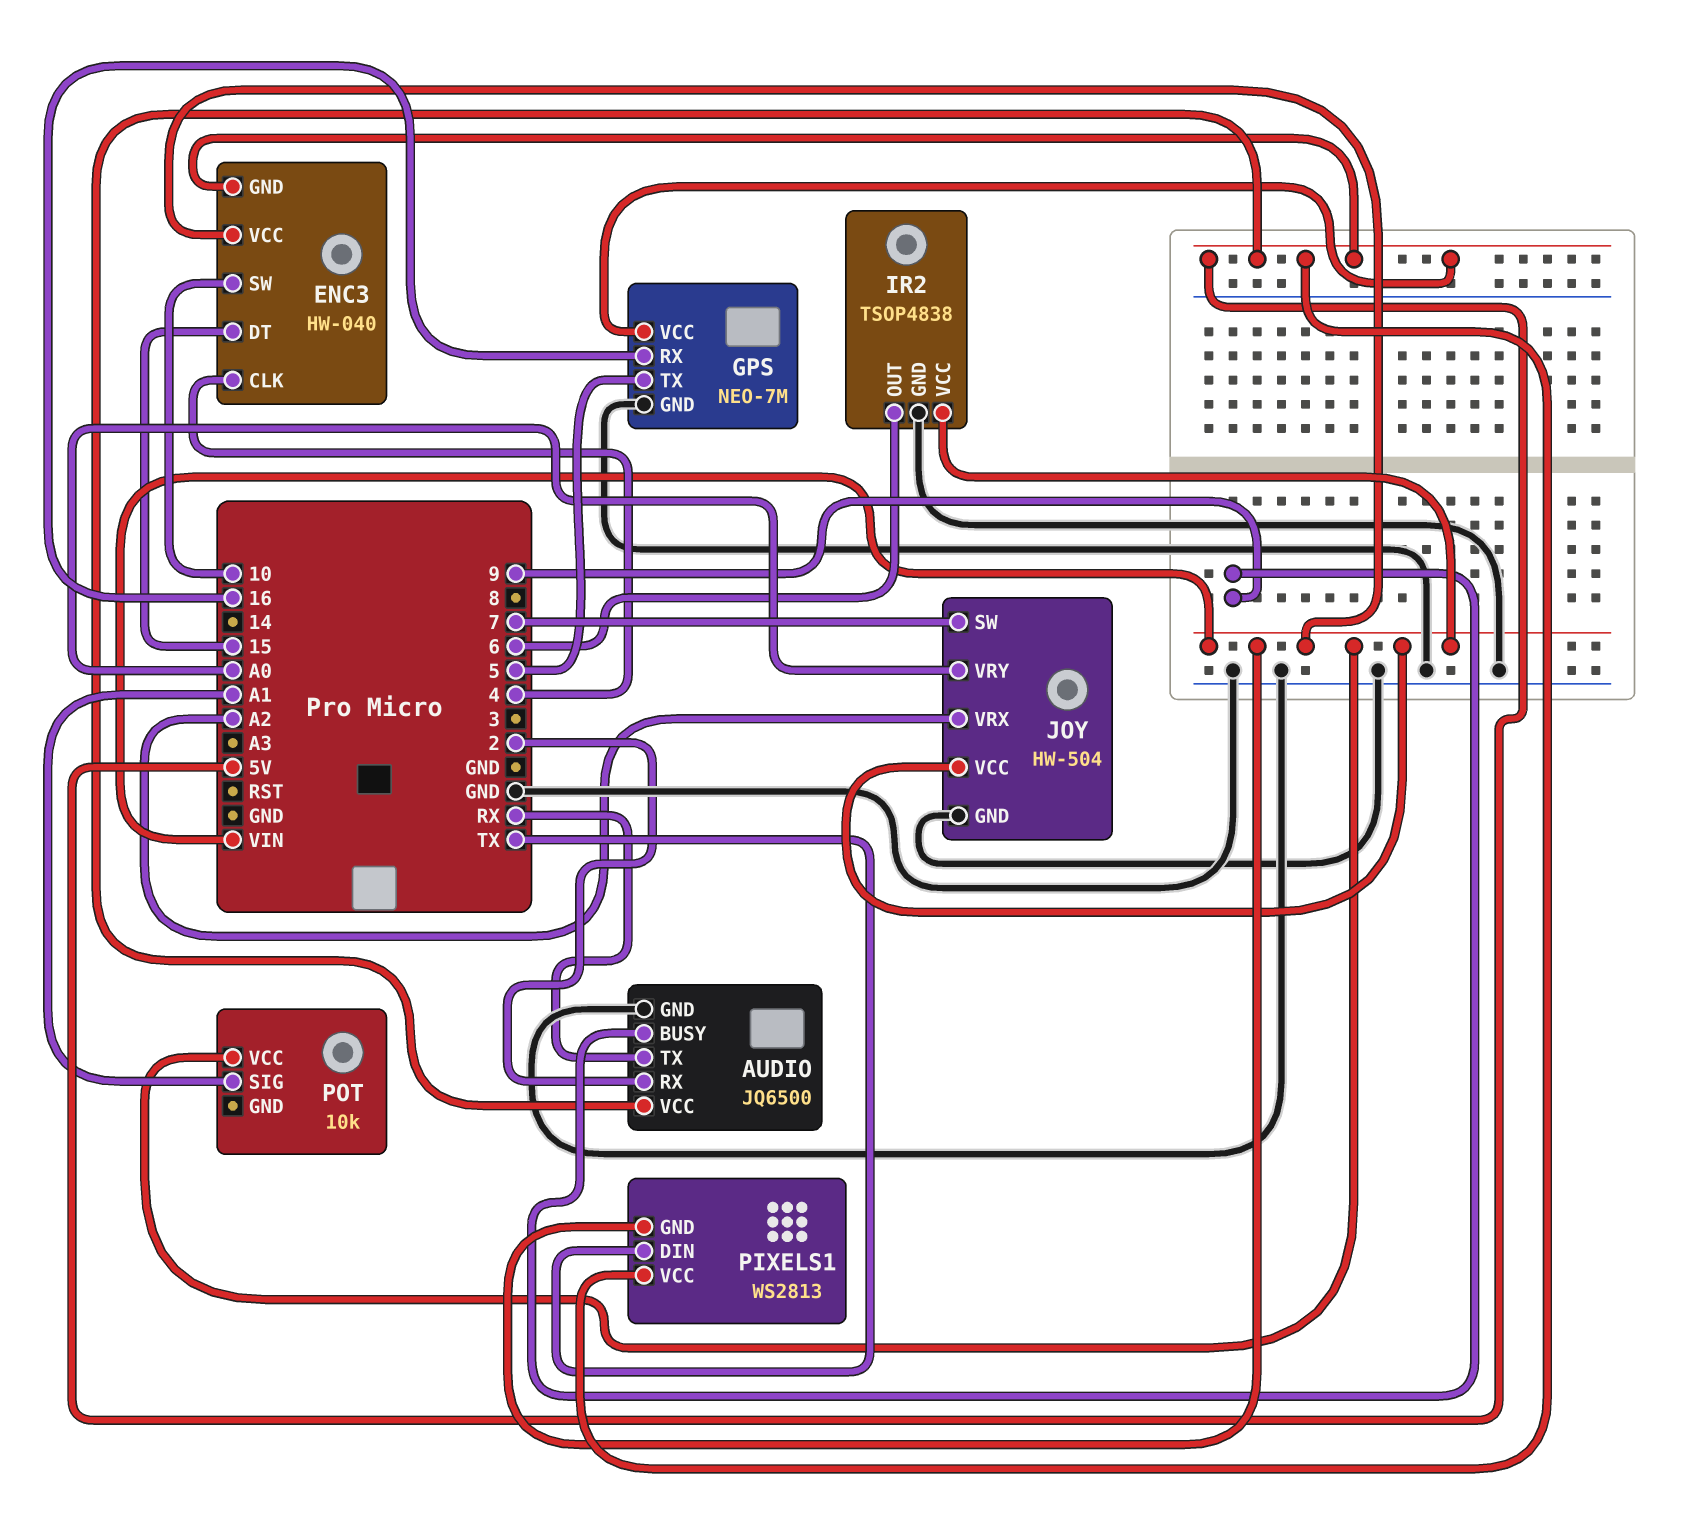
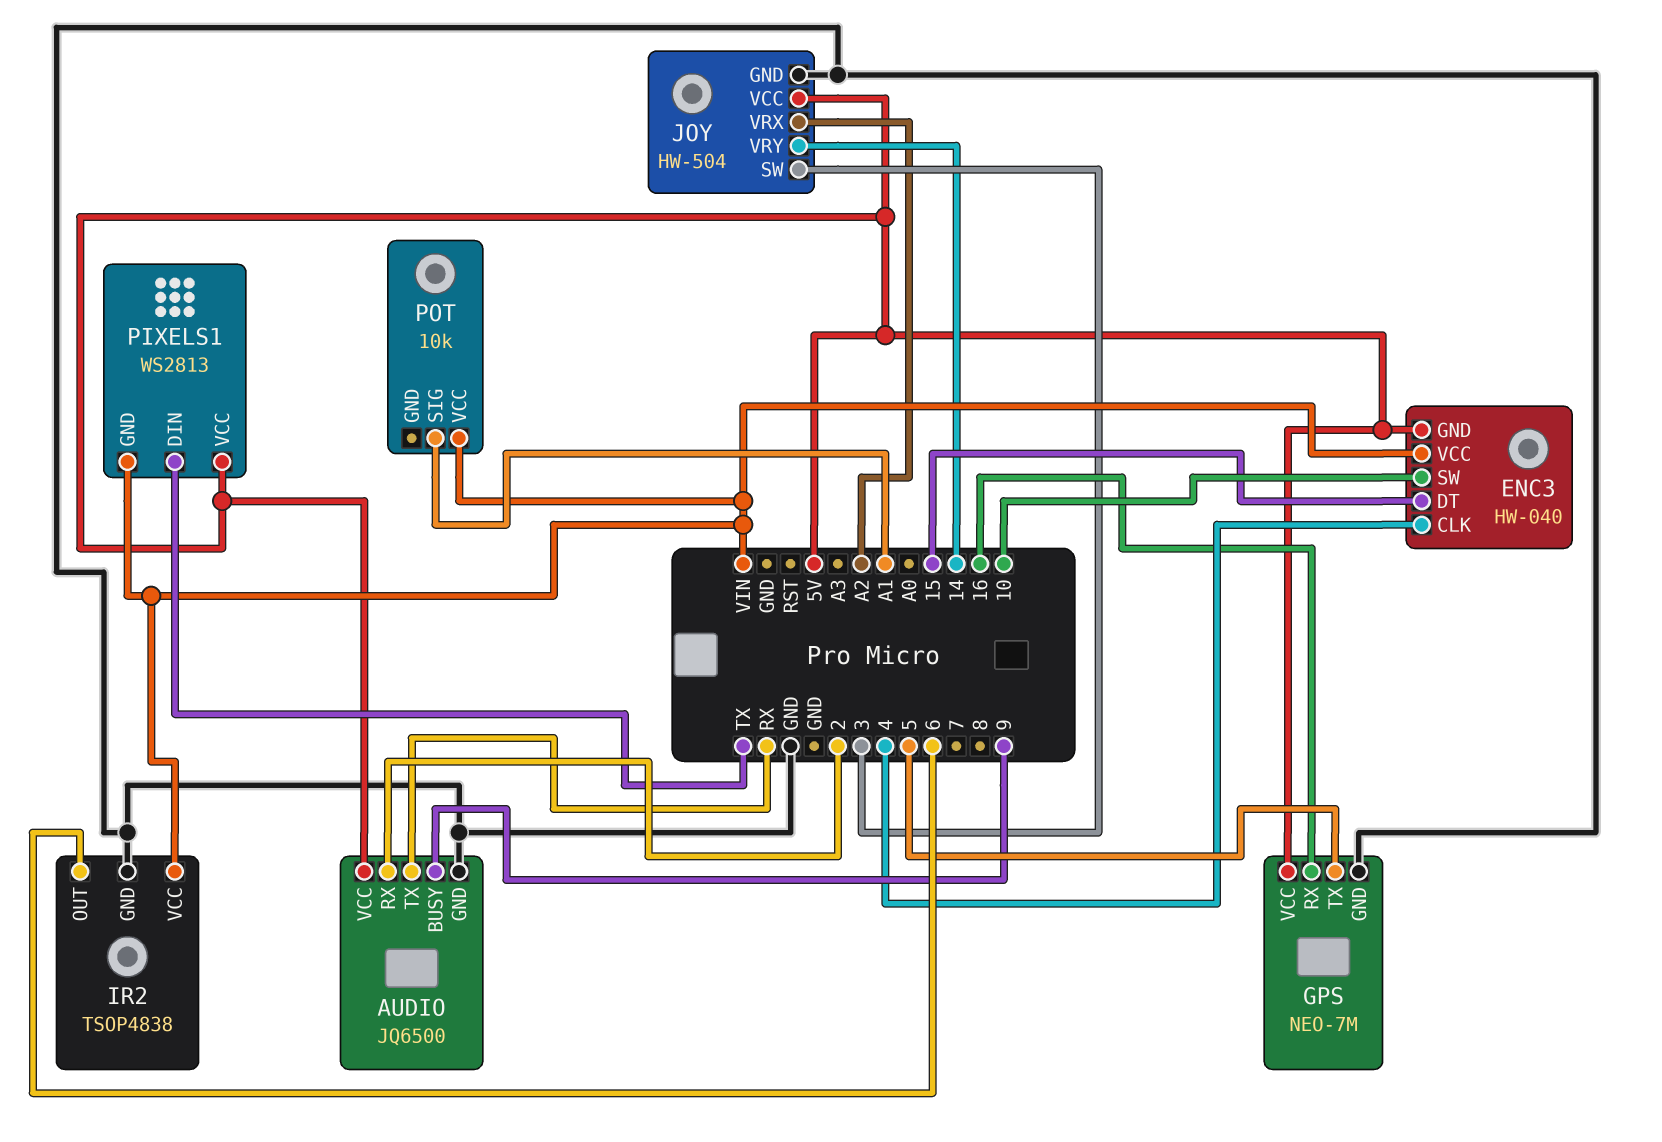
JOY pin SW: 7 -> 3
JOY pin VCC: VIN -> 5V
JOY pin VRY: A0 -> 14

